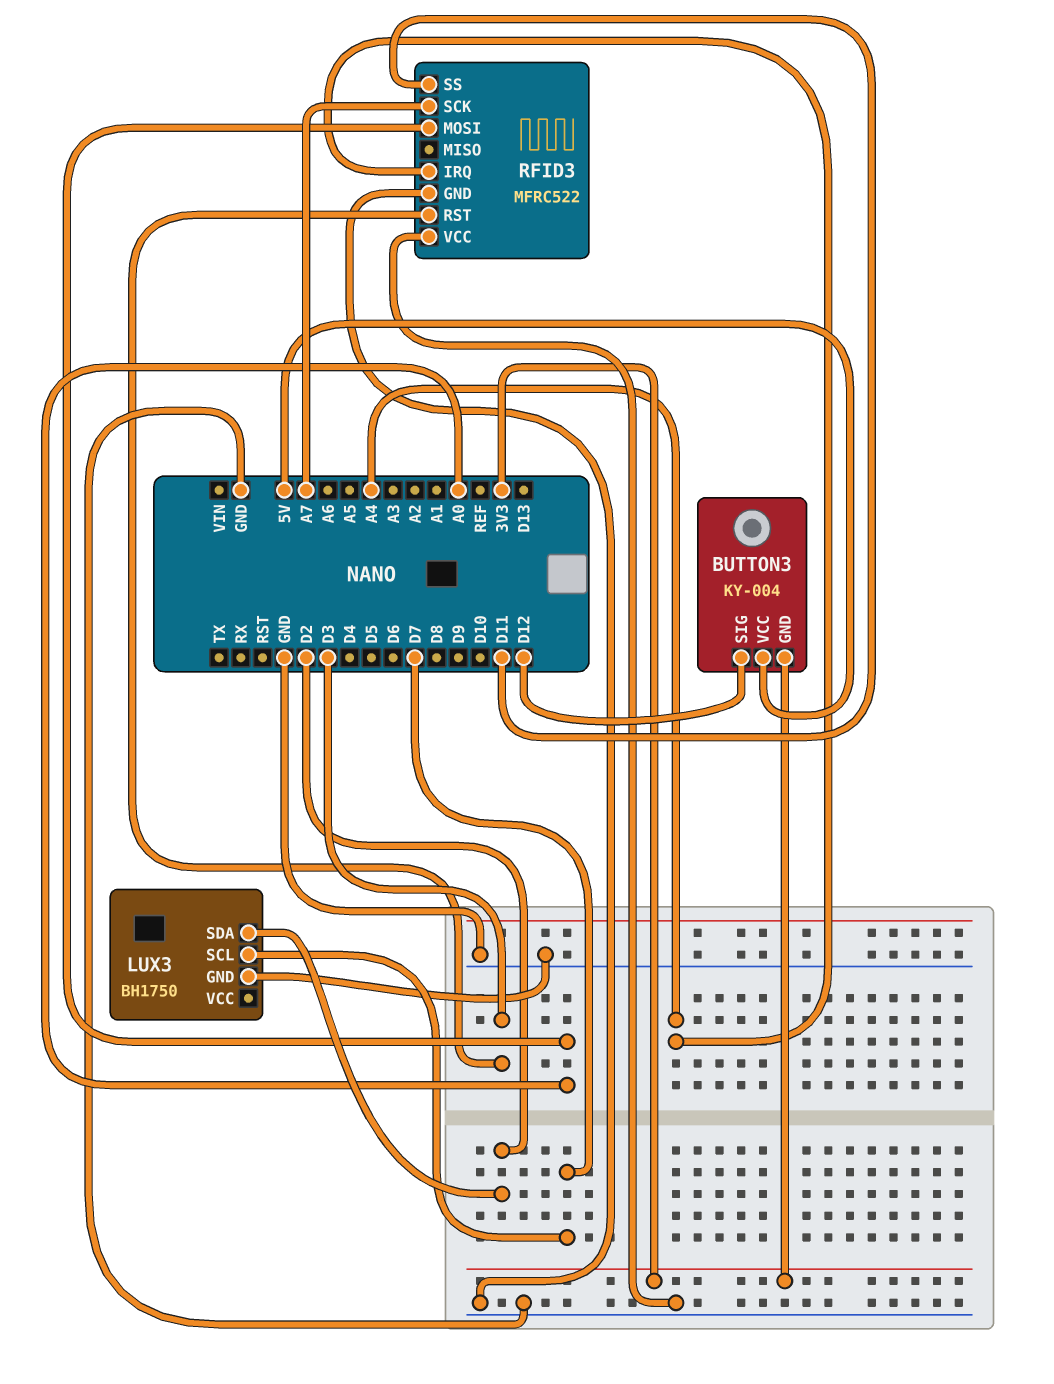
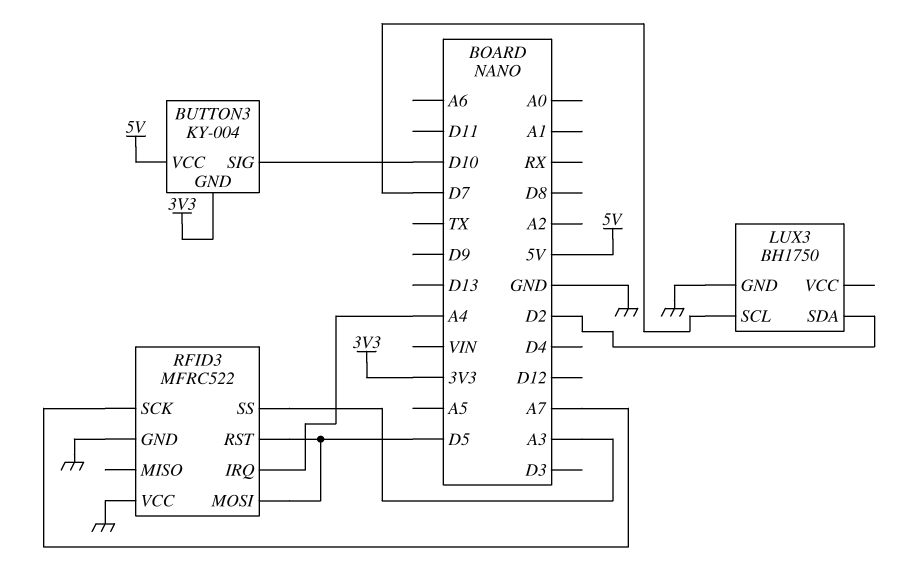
BUTTON3 pin SIG: D12 -> D10
RFID3 pin MOSI: A0 -> D5
RFID3 pin RST: D3 -> D5
RFID3 pin SS: D11 -> A3

